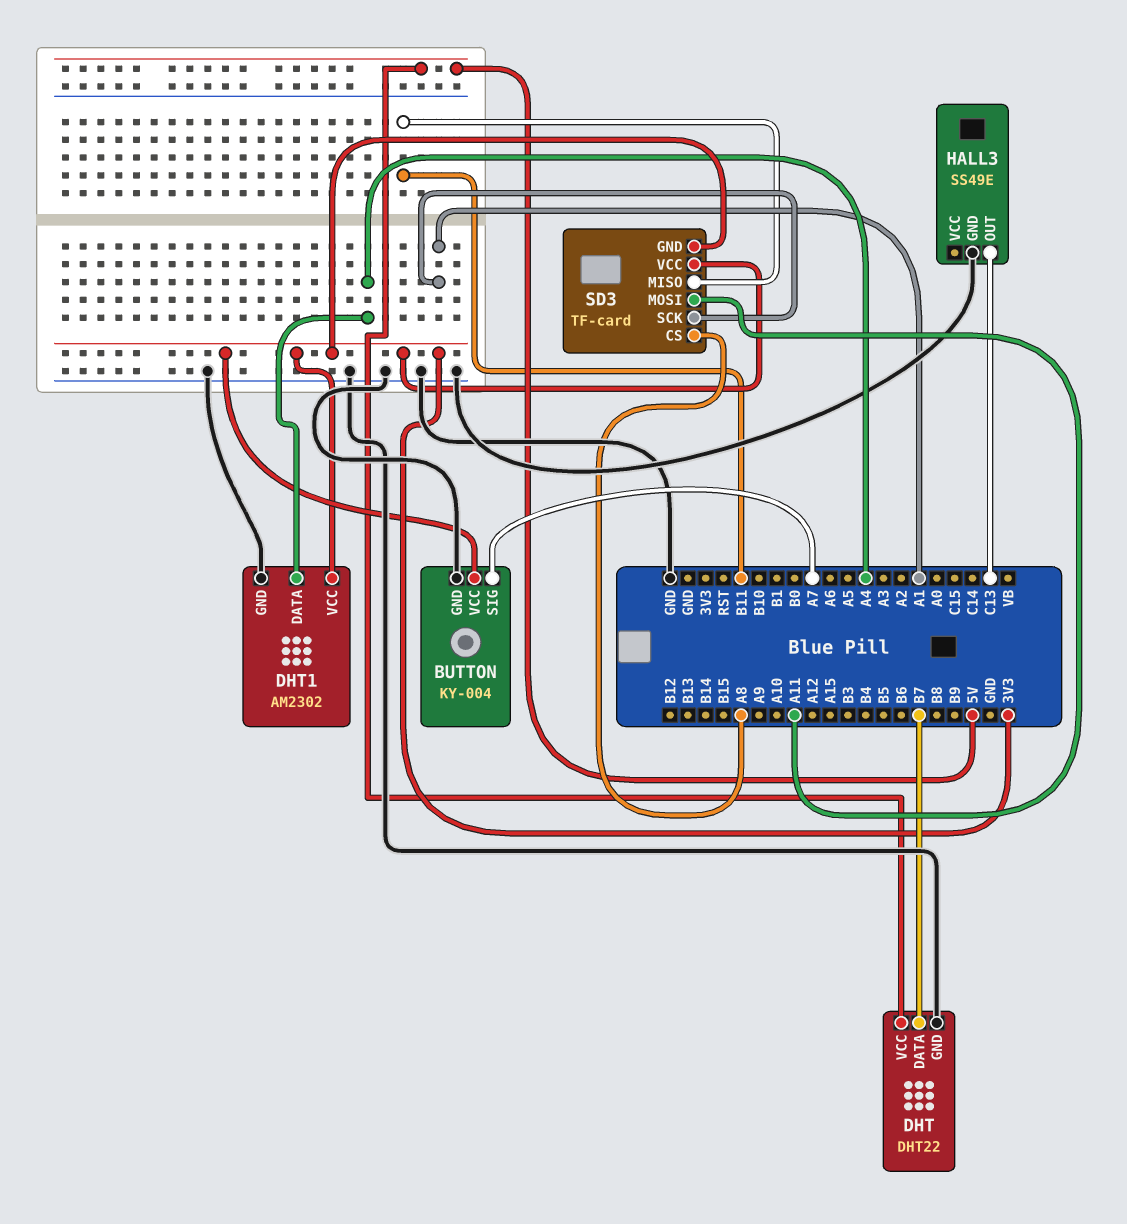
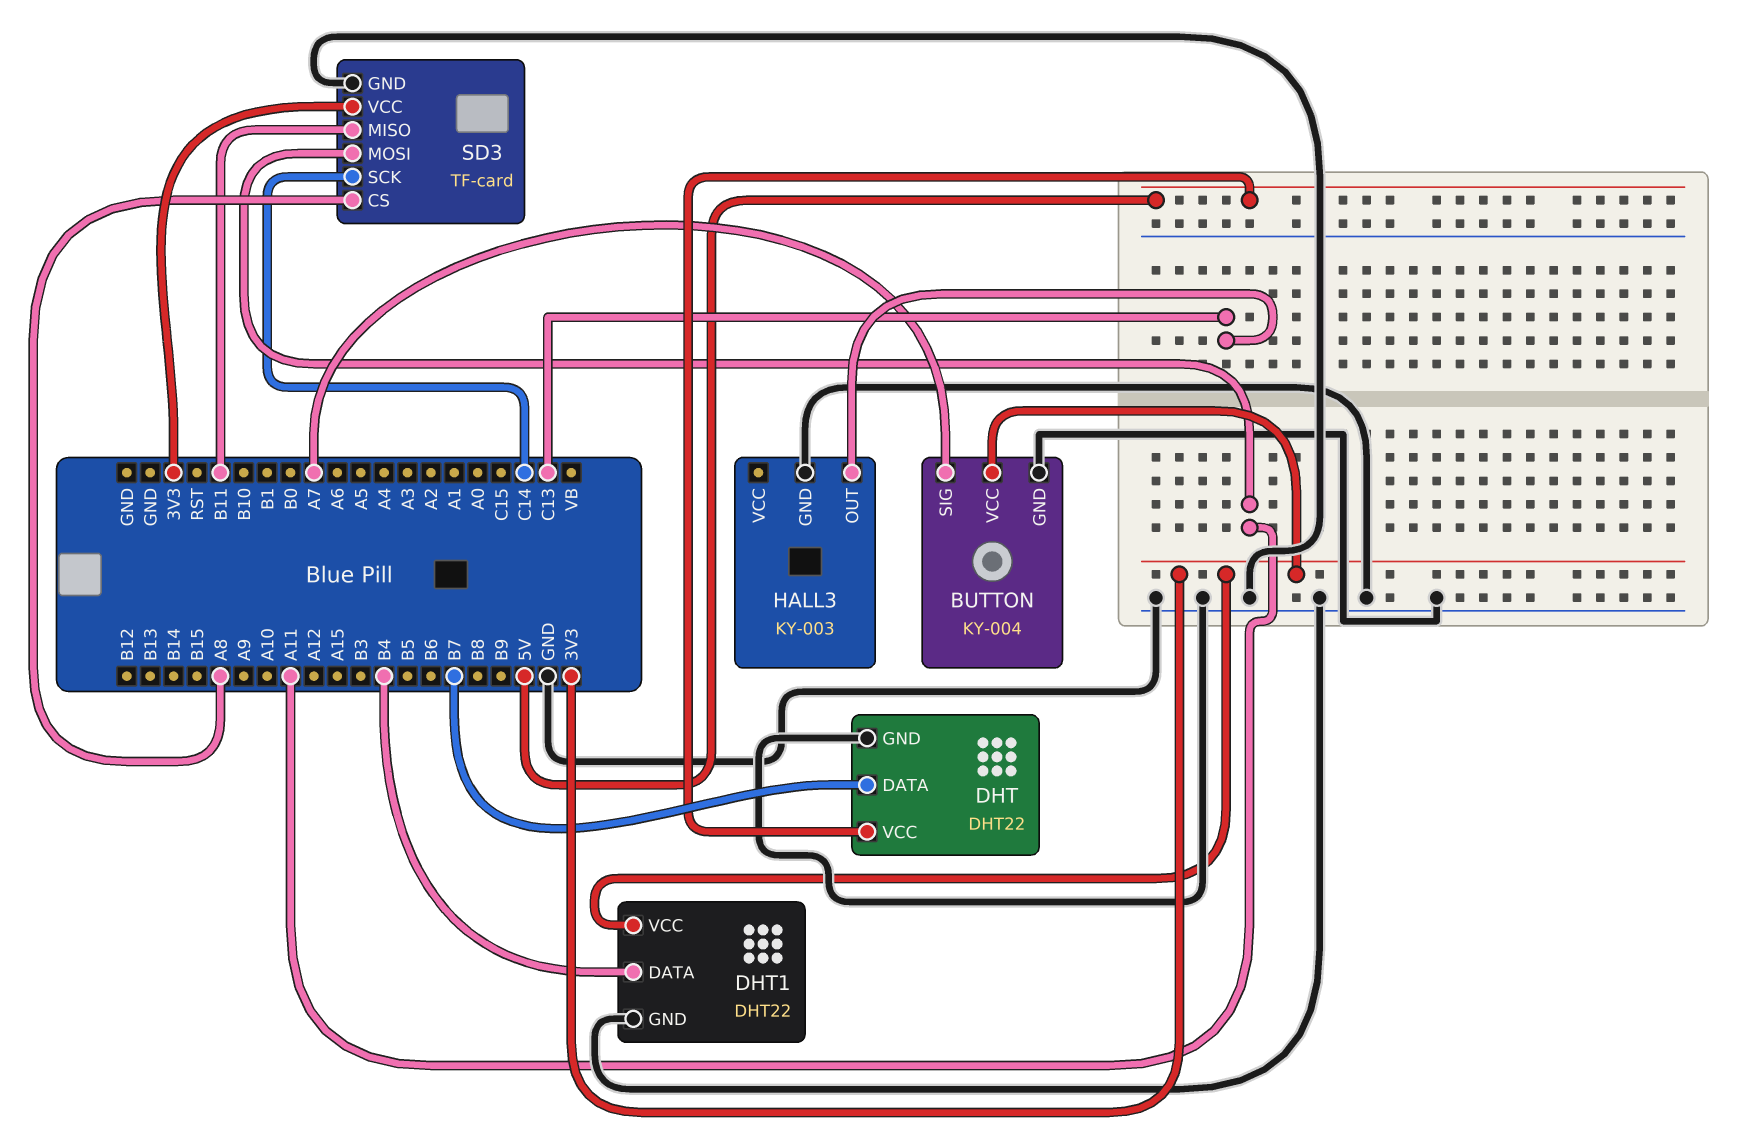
DHT1: AM2302 -> DHT22
DHT1 pin DATA: A4 -> B4
HALL3: SS49E -> KY-003
SD3 pin GND: 3V3 -> GND
SD3 pin SCK: A1 -> C14

